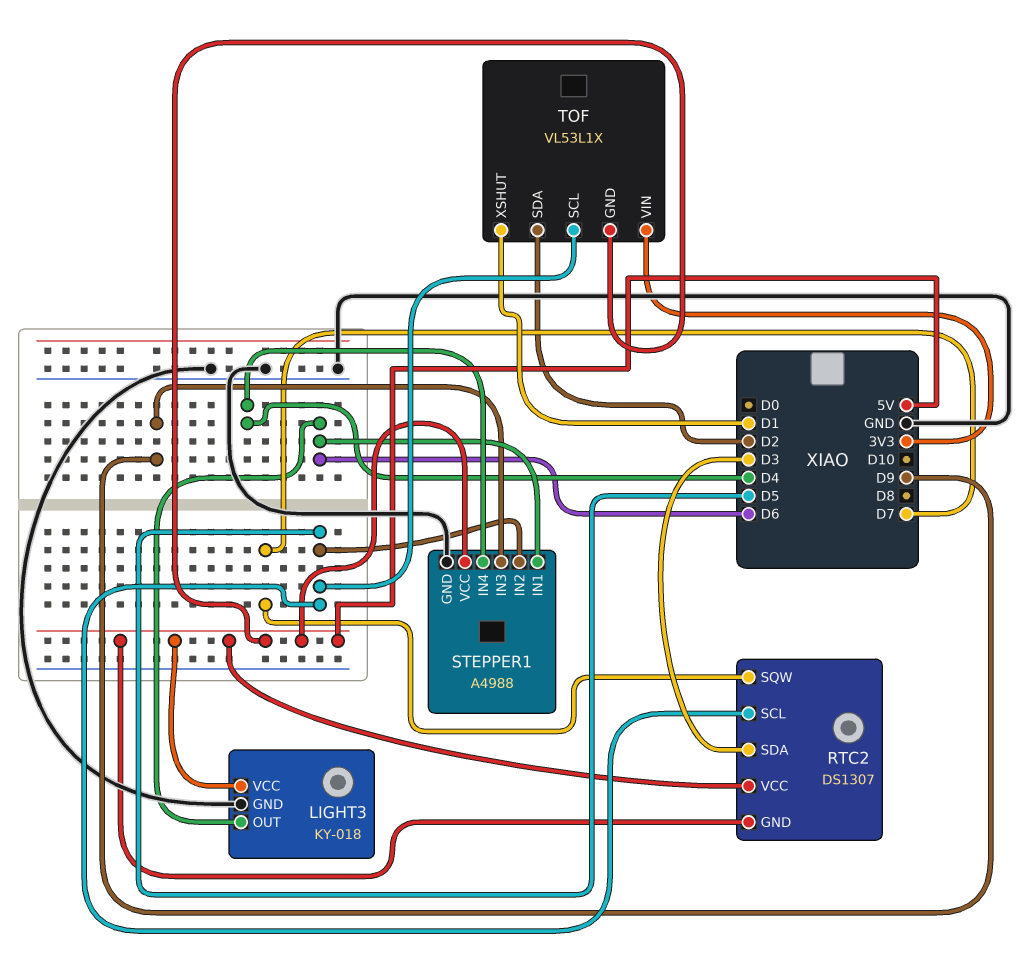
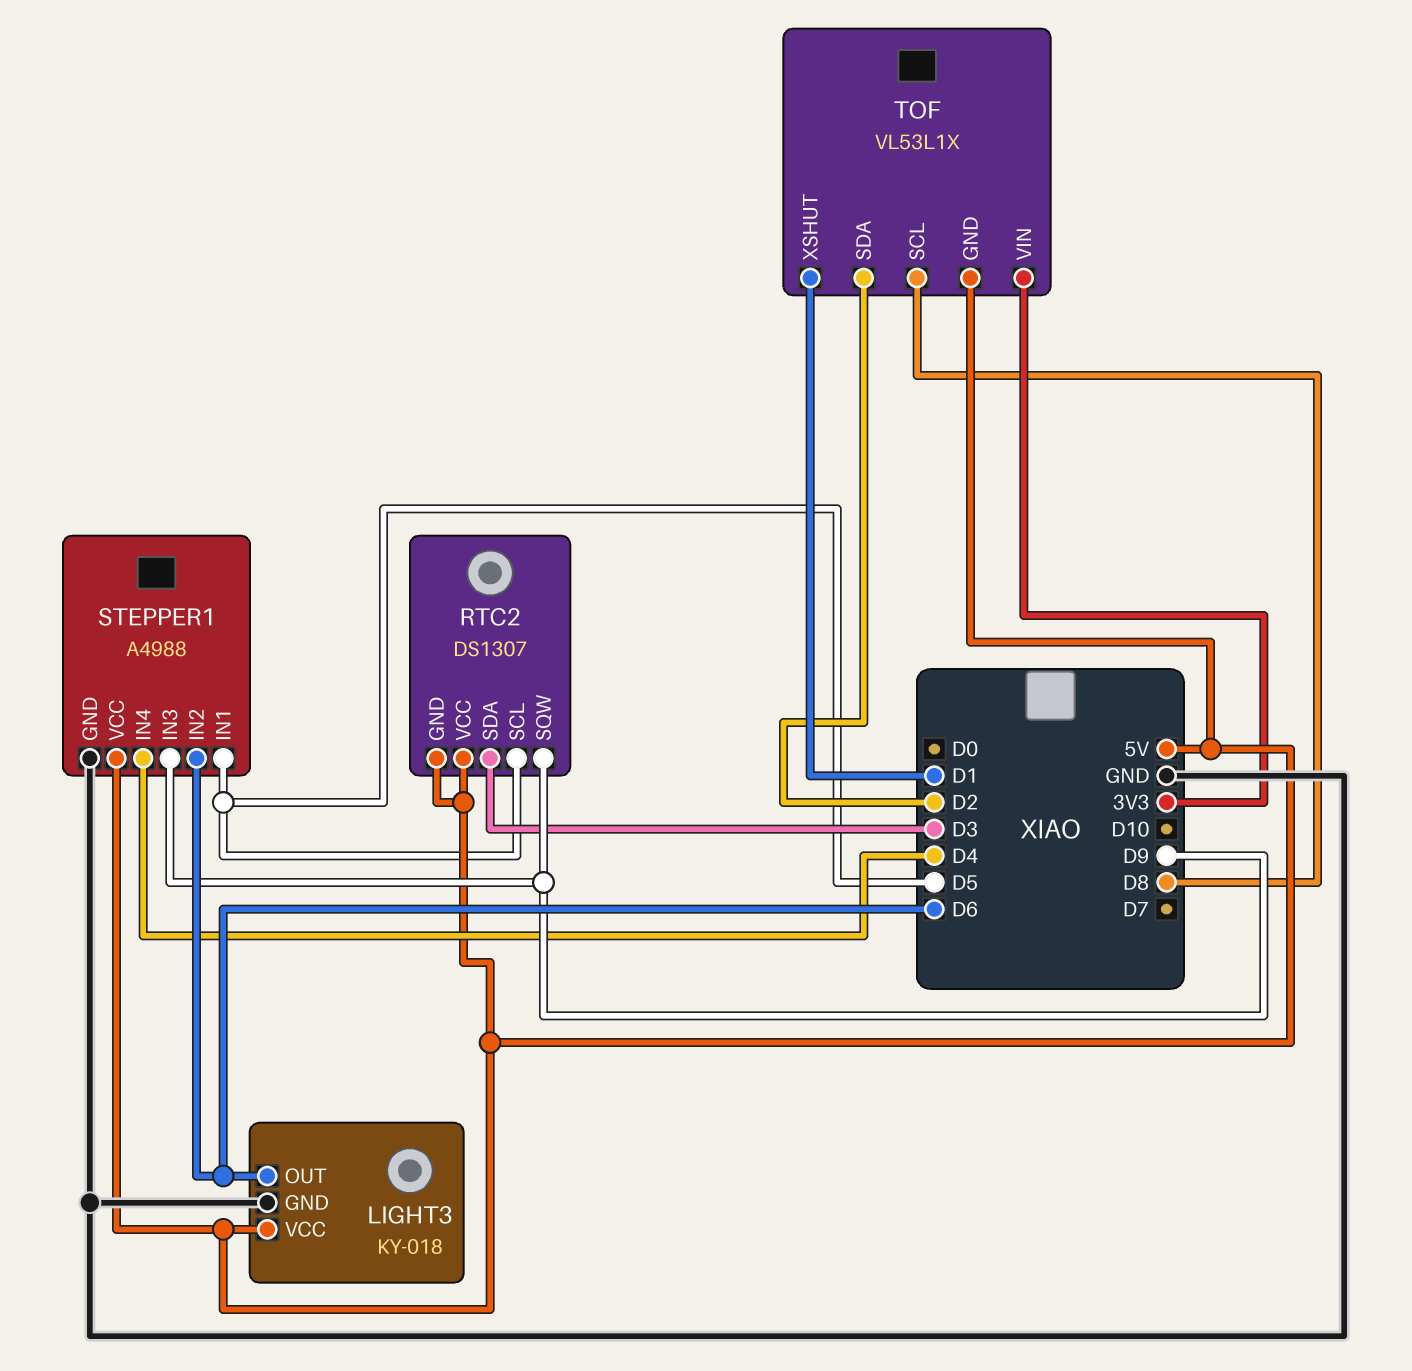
RTC2 pin SQW: D7 -> D9
STEPPER1 pin IN1: D6 -> D5
STEPPER1 pin IN2: D5 -> D6
TOF pin SCL: D5 -> D8

